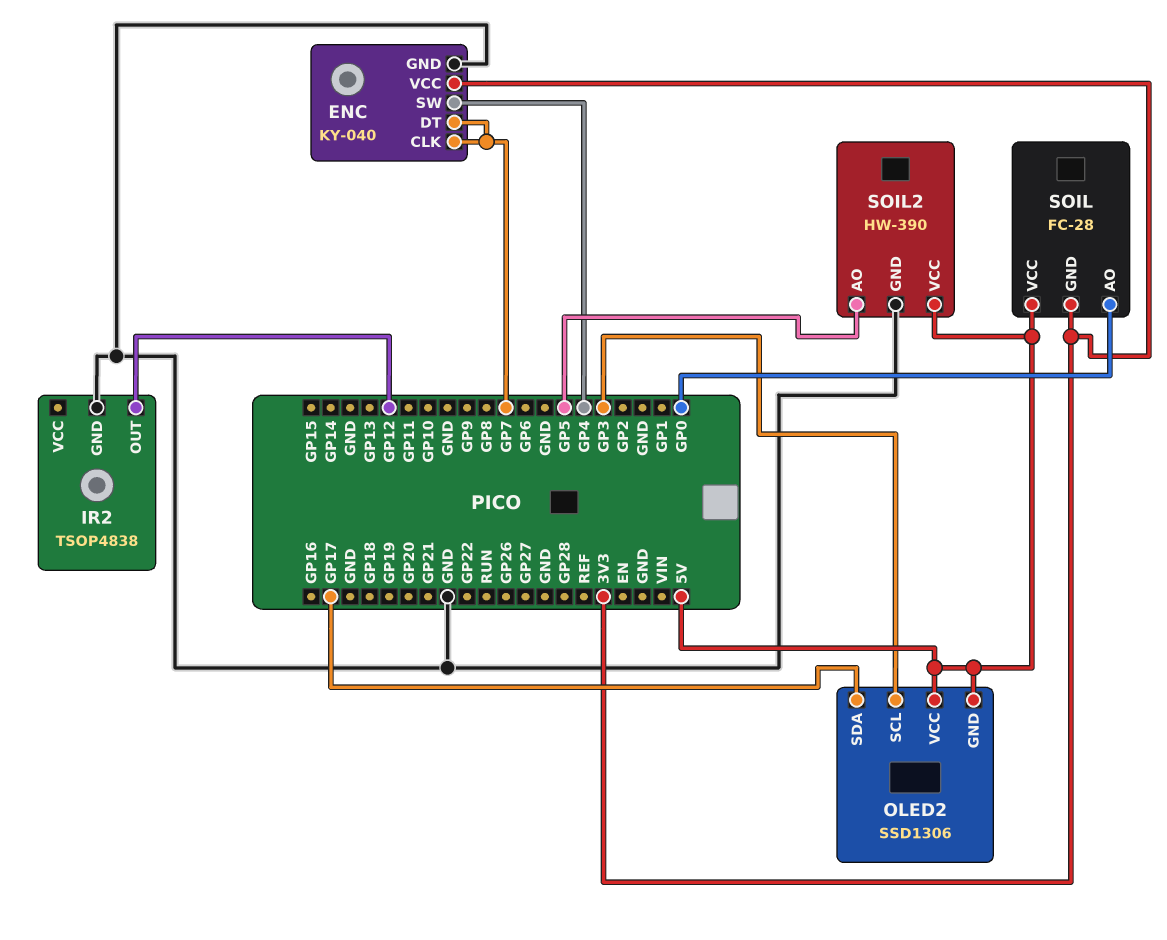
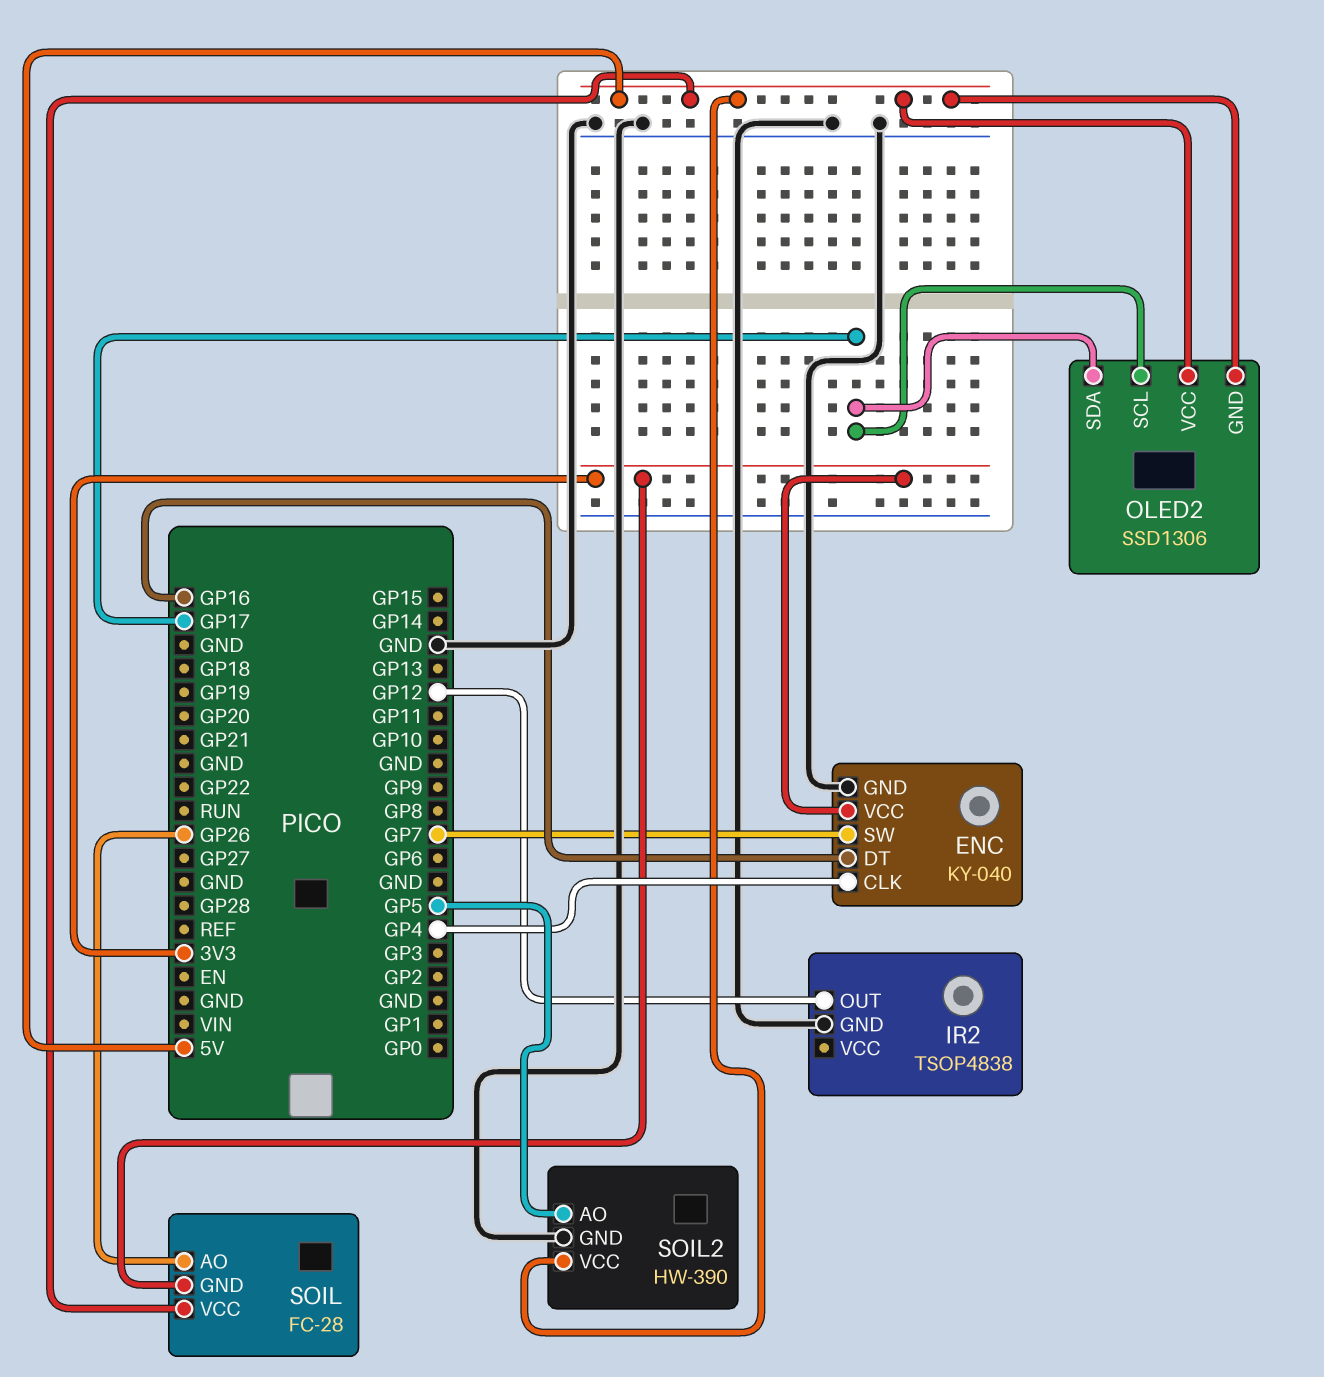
ENC pin CLK: GP7 -> GP4
ENC pin DT: GP7 -> GP16
ENC pin SW: GP4 -> GP7
OLED2 pin SCL: GP3 -> GP17
SOIL pin AO: GP0 -> GP26

